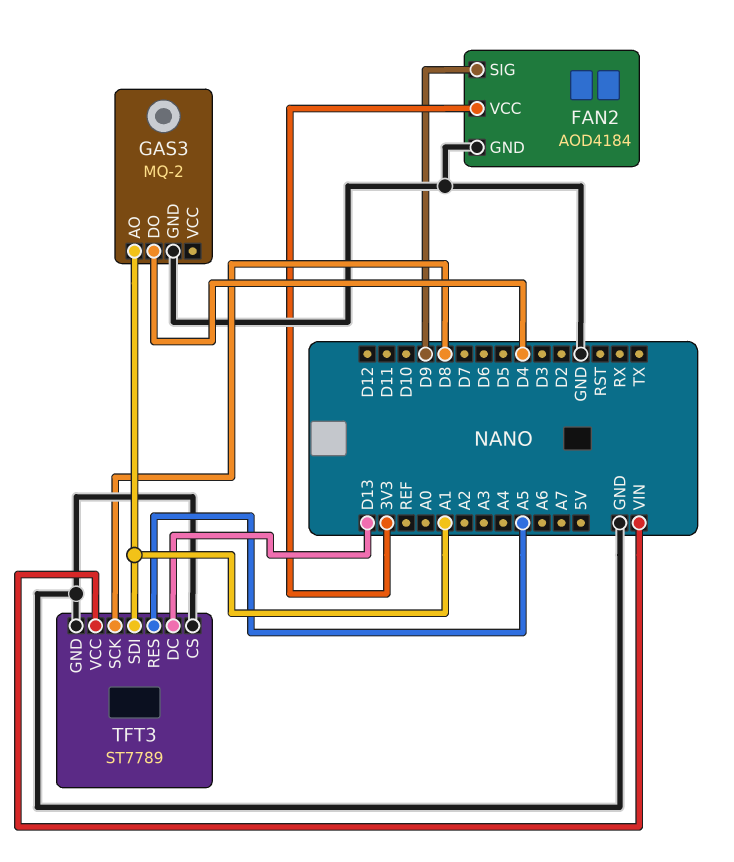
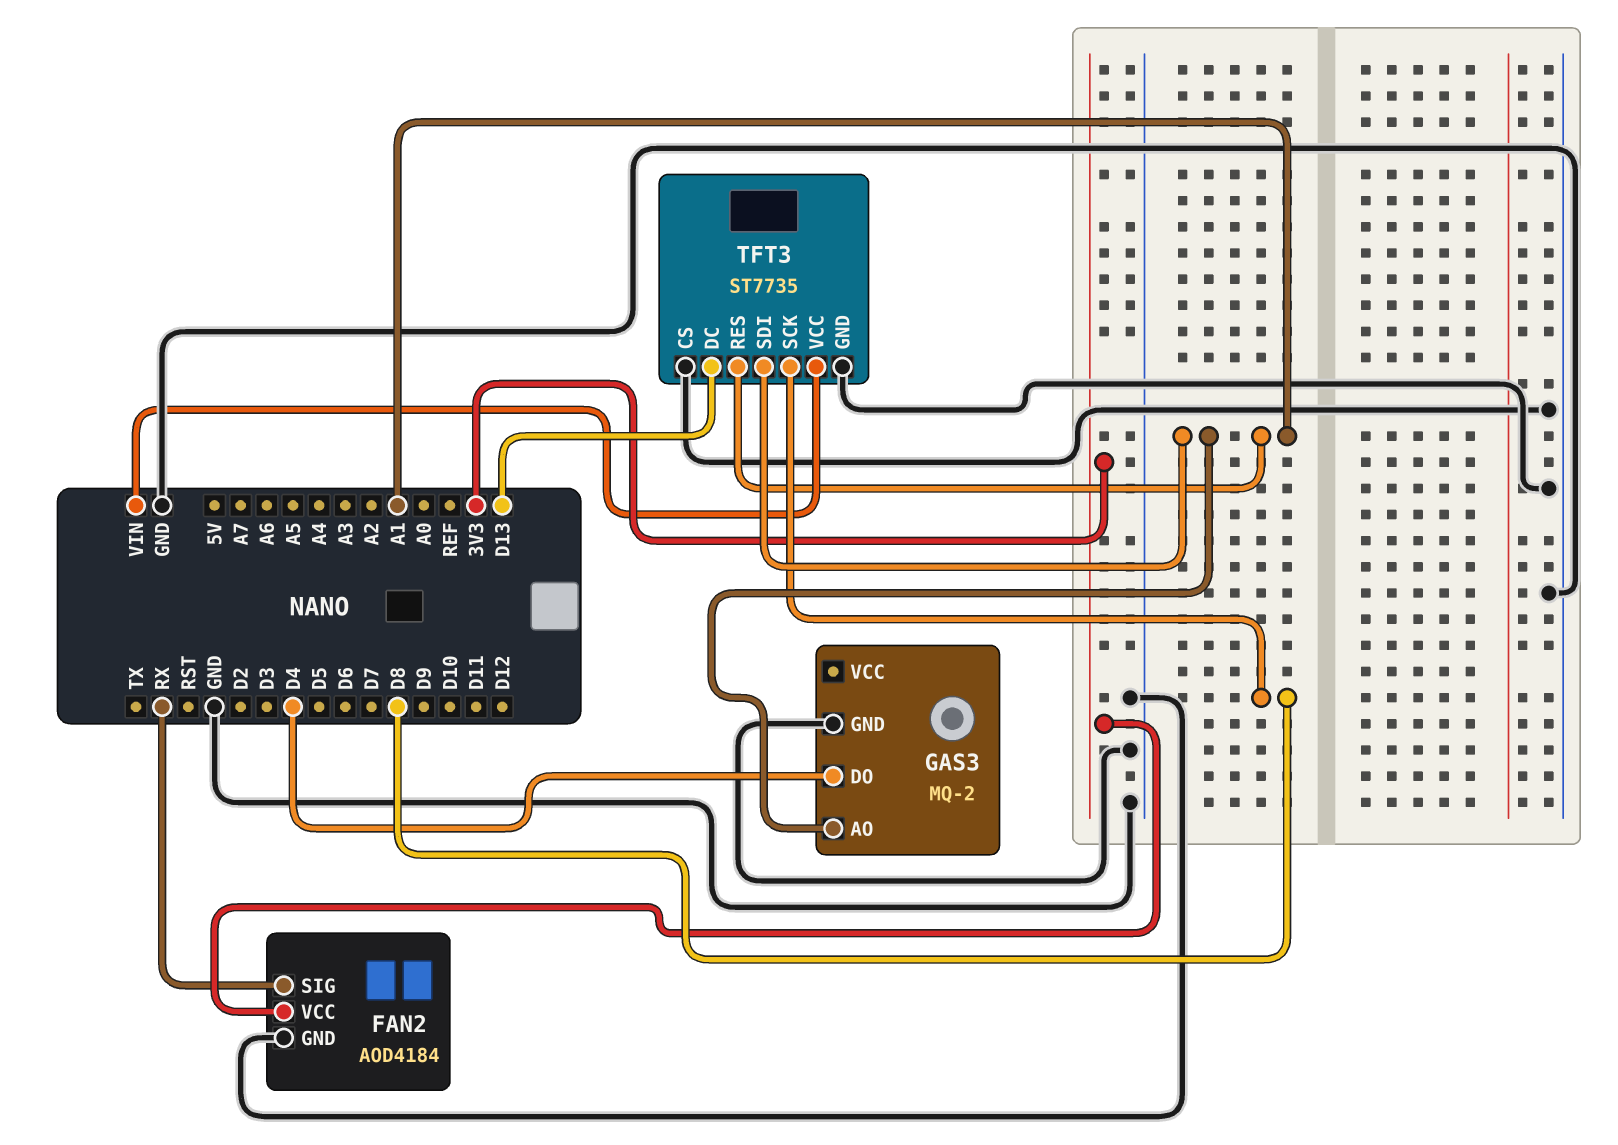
FAN2 pin SIG: D9 -> RX
TFT3: ST7789 -> ST7735
TFT3 pin RES: A5 -> A1

